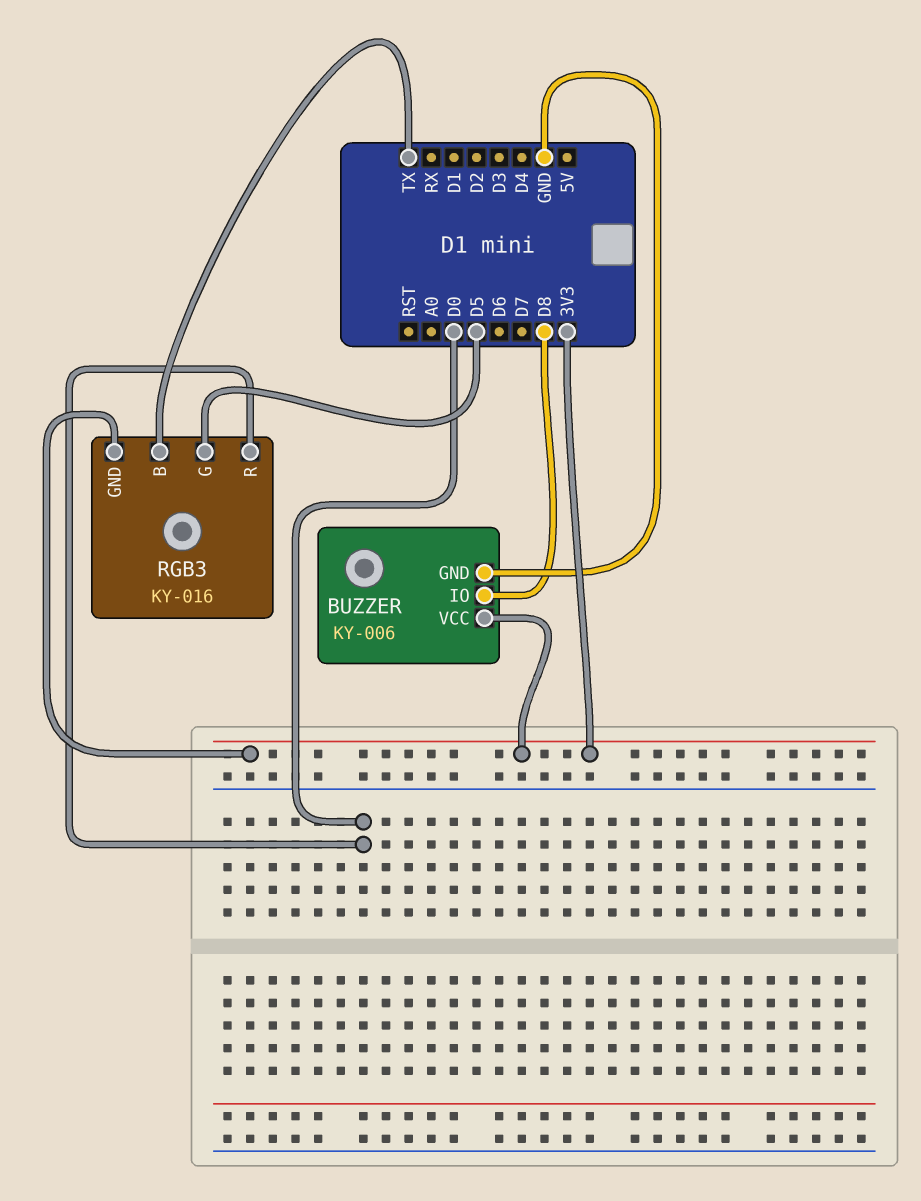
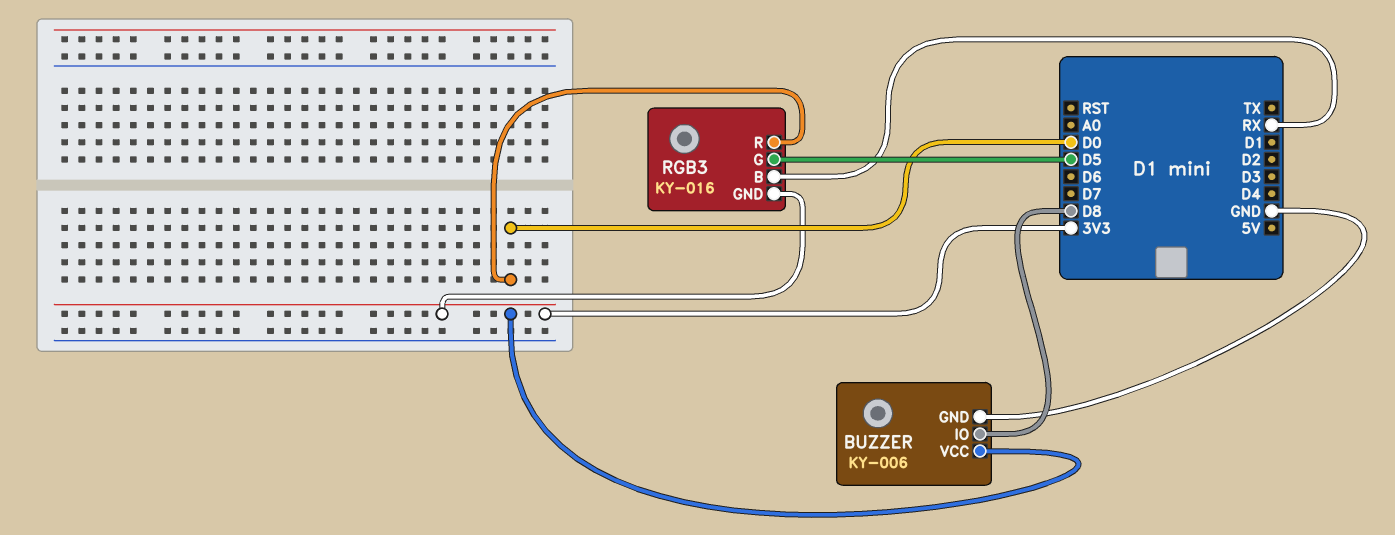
RGB3 pin B: TX -> RX

